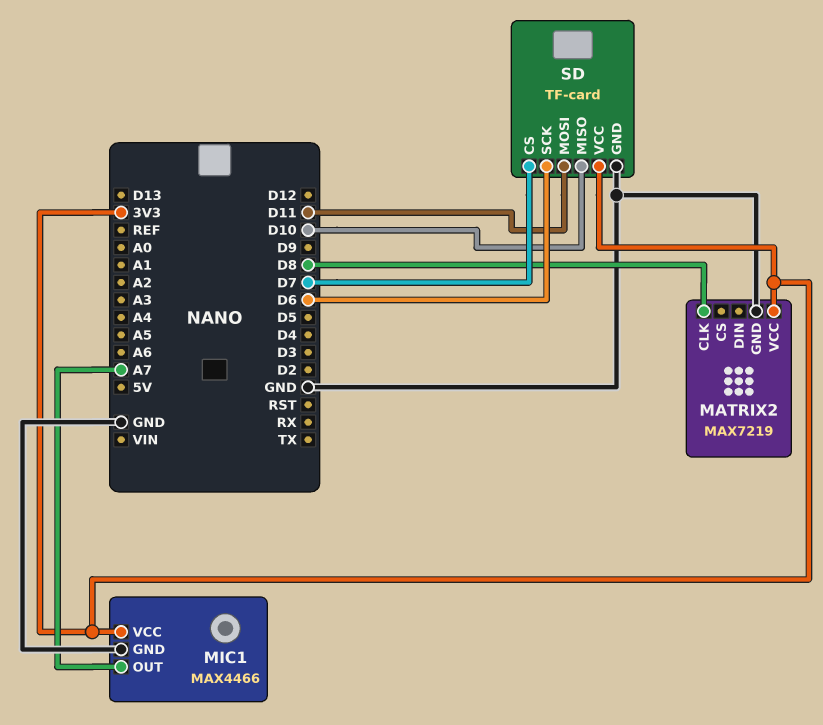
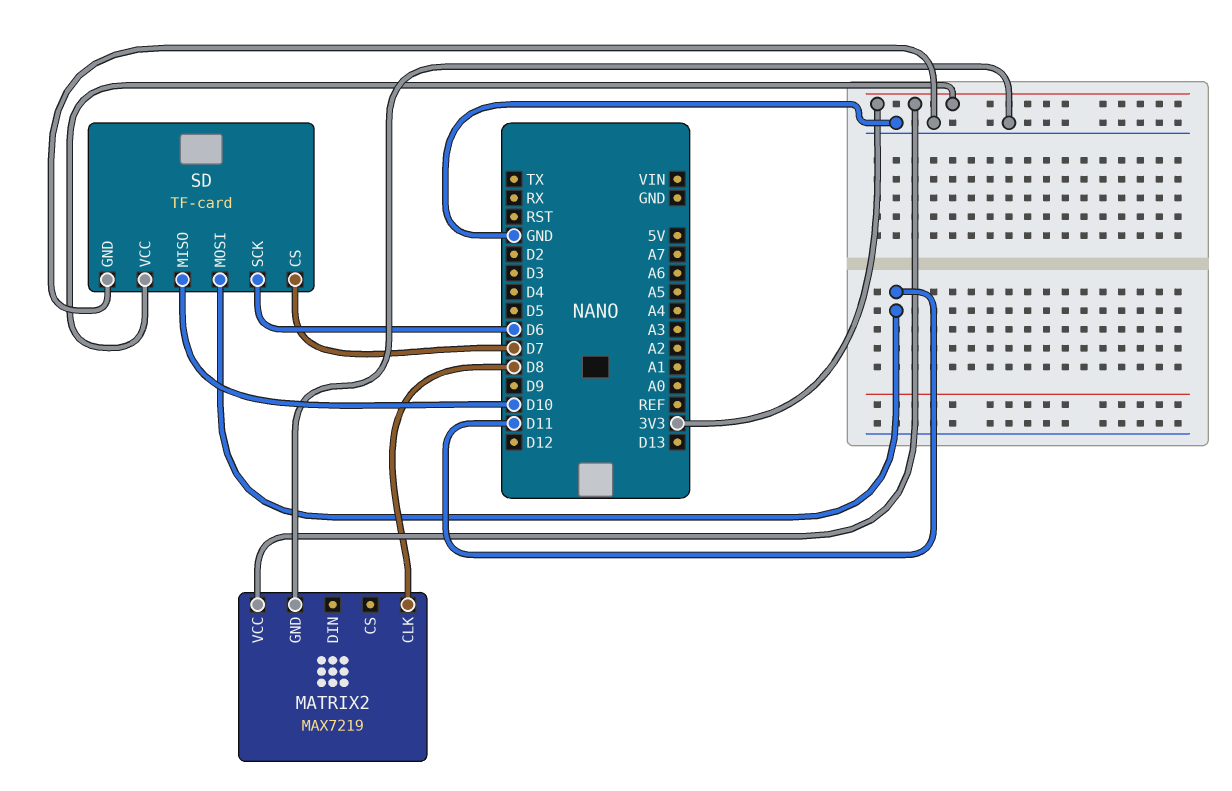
MIC1: MAX4466 -> none
MIC1 pin GND: GND -> none
MIC1 pin OUT: A7 -> none
MIC1 pin VCC: 3V3 -> none

